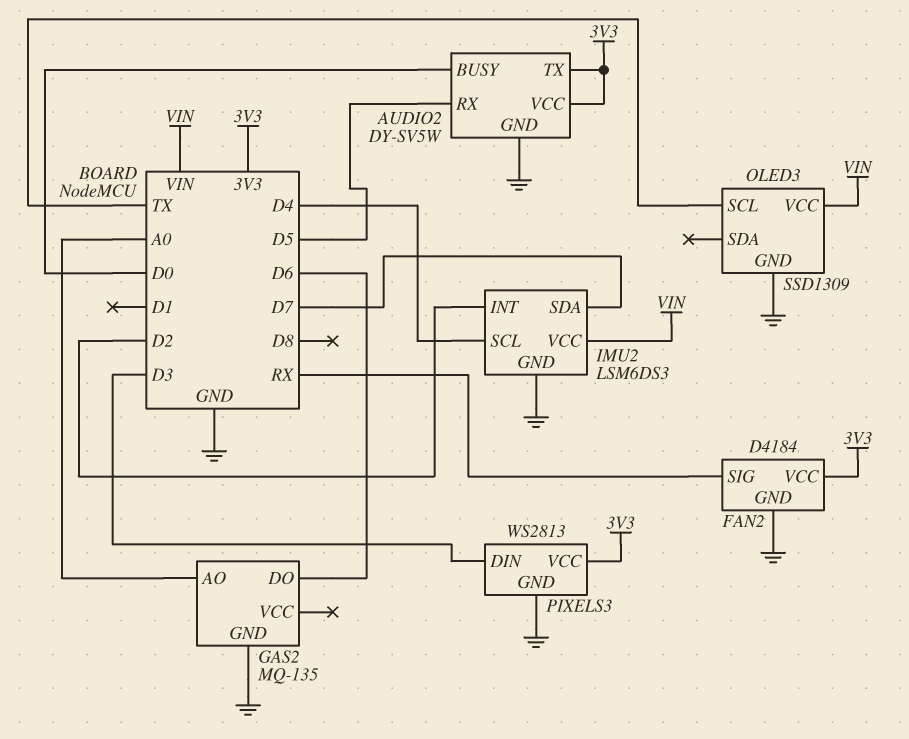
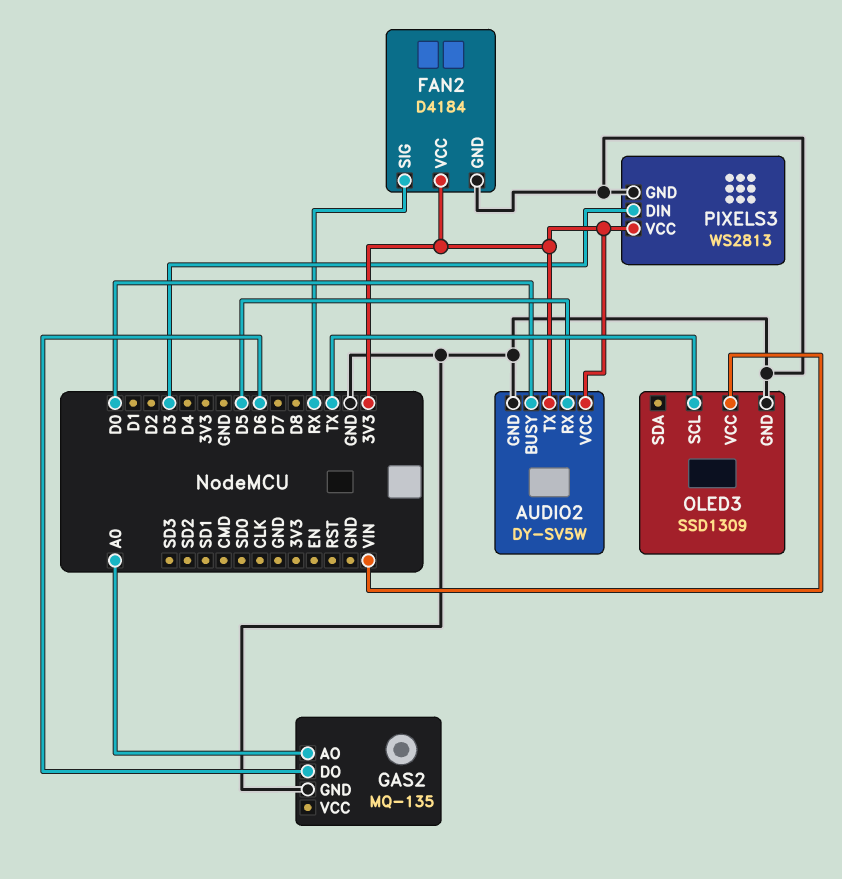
IMU2: LSM6DS3 -> none
IMU2 pin GND: GND -> none
IMU2 pin INT: D2 -> none
IMU2 pin SCL: D4 -> none
IMU2 pin SDA: D7 -> none
IMU2 pin VCC: VIN -> none

